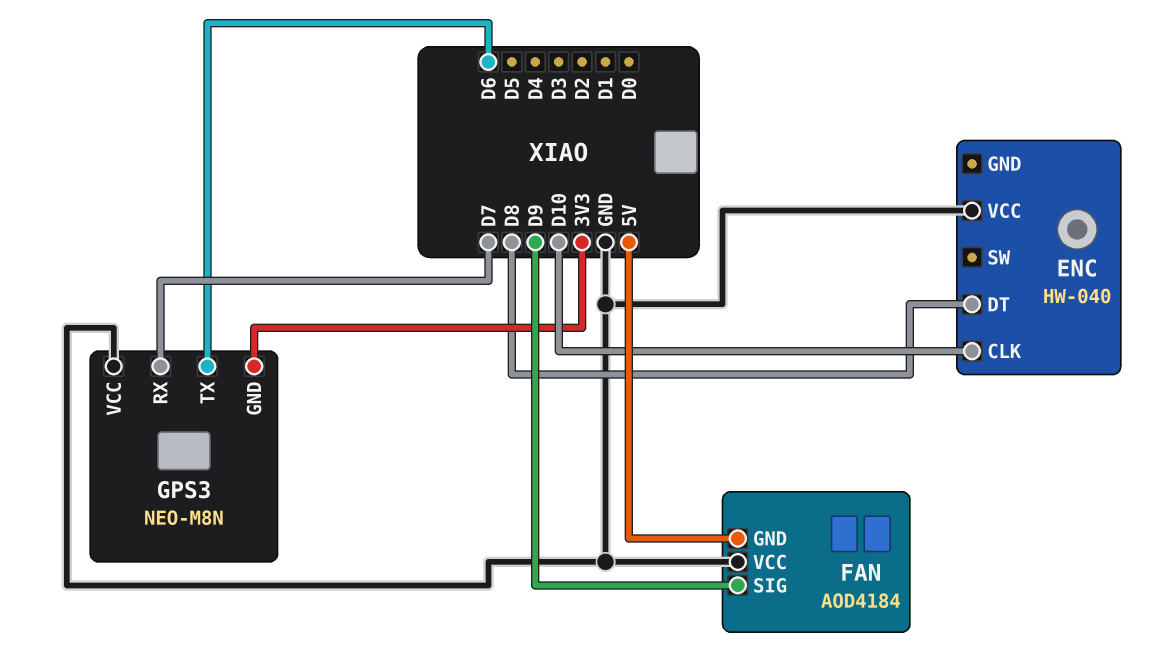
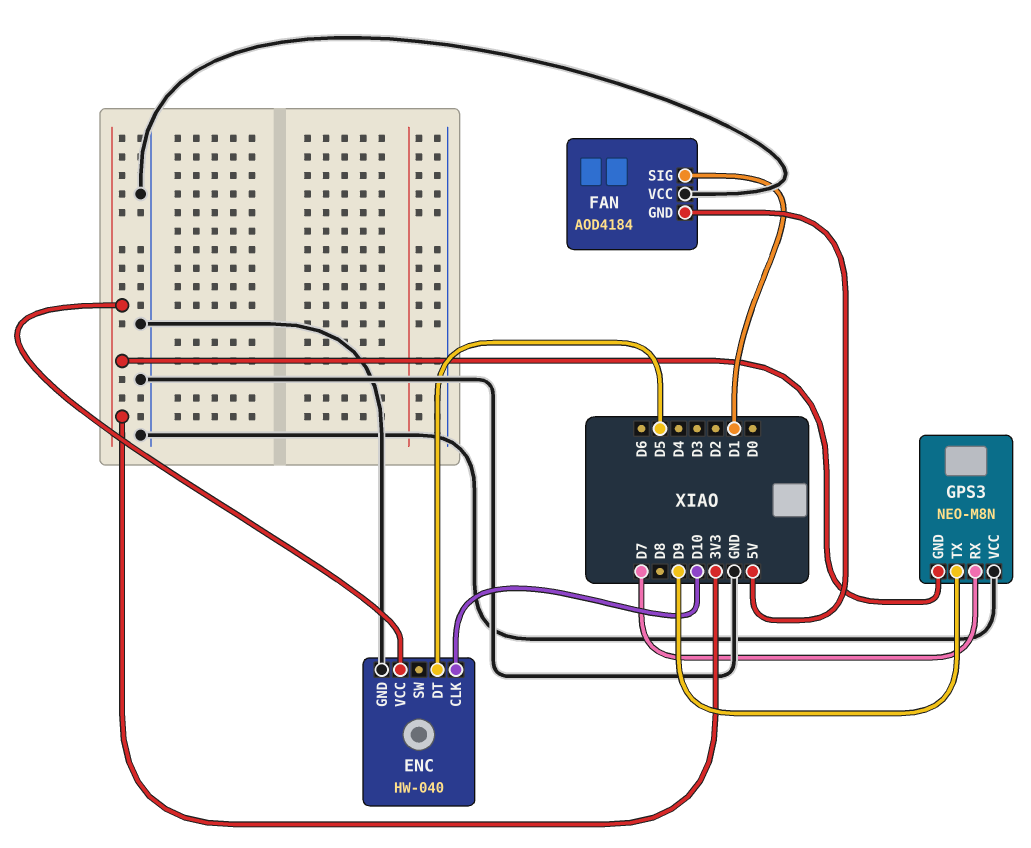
ENC pin DT: D8 -> D5
ENC pin GND: none -> GND
ENC pin VCC: GND -> 3V3
FAN pin SIG: D9 -> D1
GPS3 pin TX: D6 -> D9

